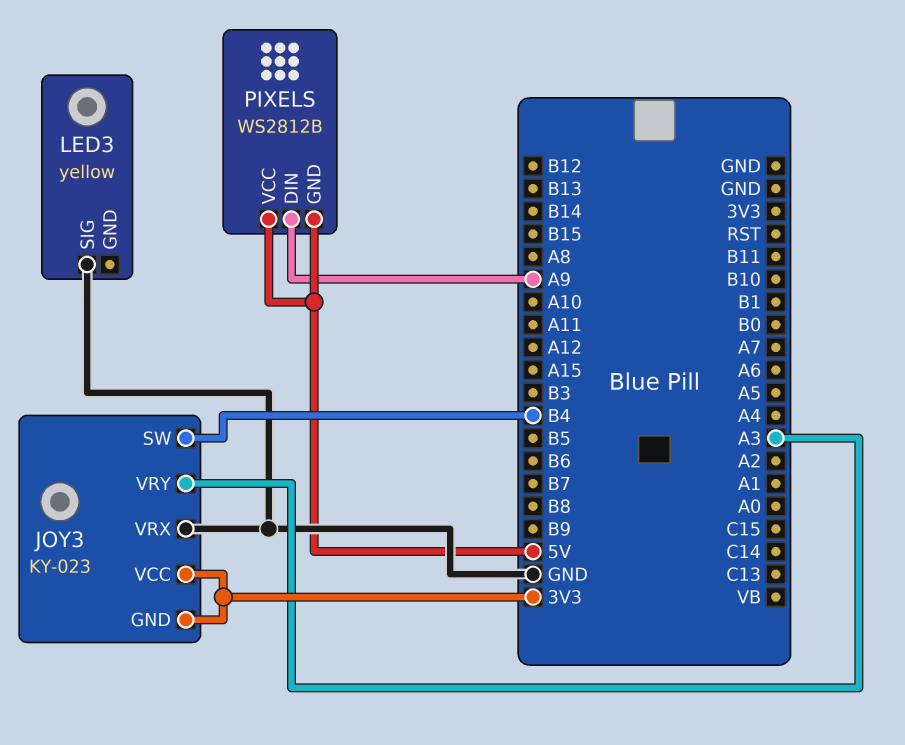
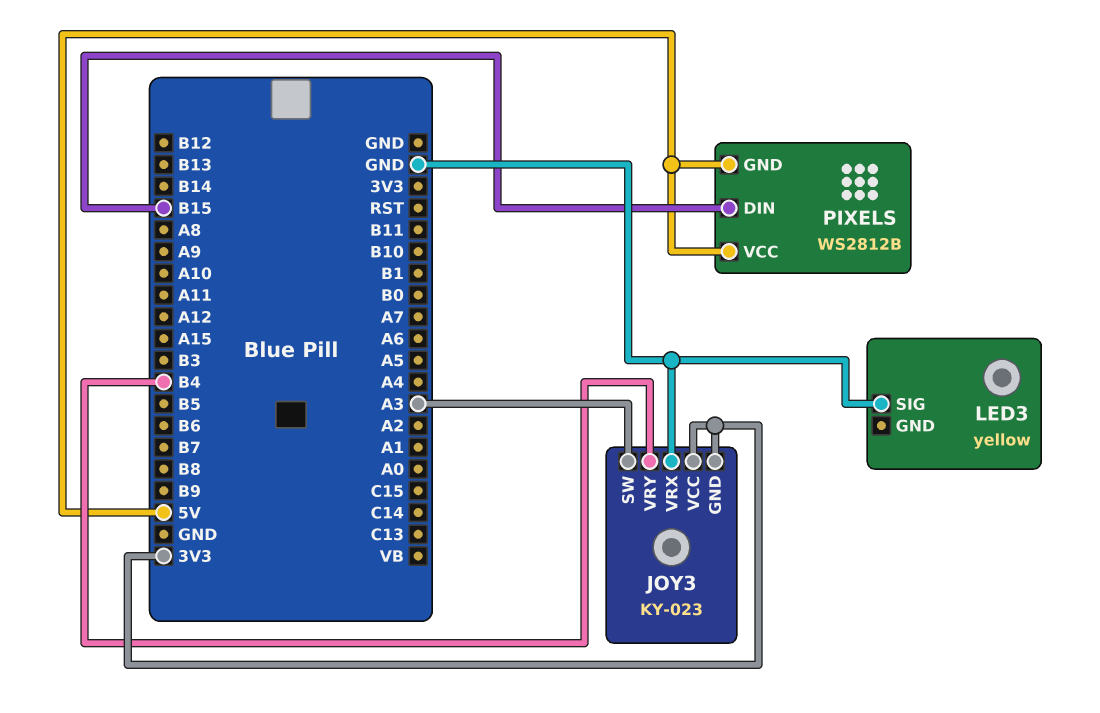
JOY3 pin SW: B4 -> A3
JOY3 pin VRY: A3 -> B4
PIXELS pin DIN: A9 -> B15

